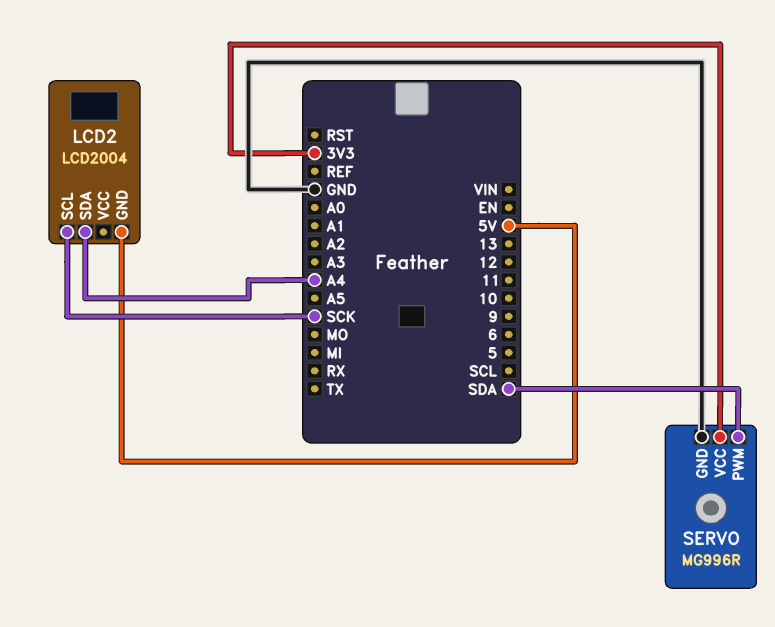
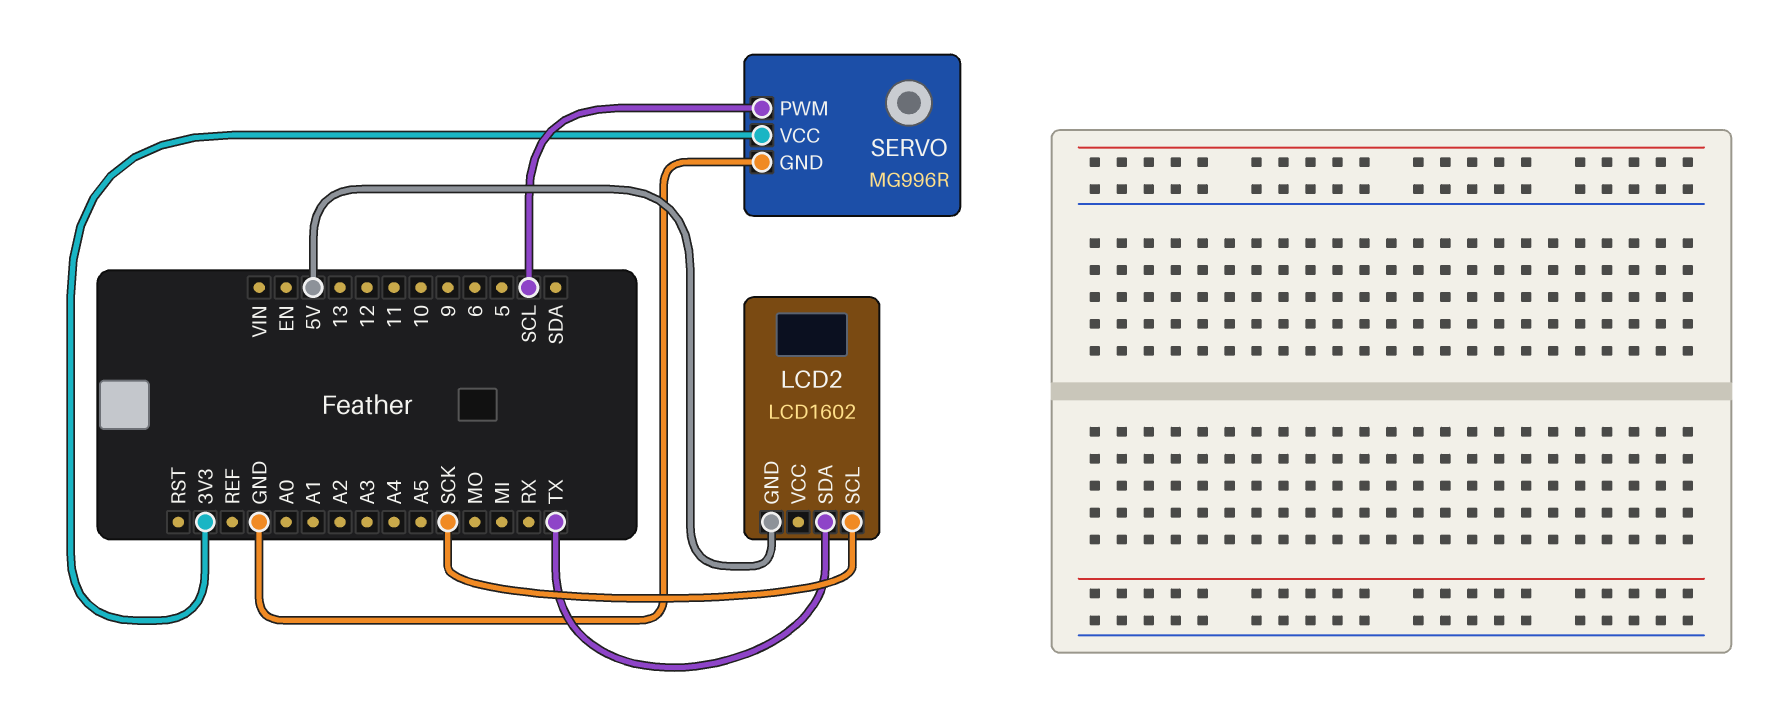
LCD2: LCD2004 -> LCD1602
LCD2 pin SDA: A4 -> TX
SERVO pin PWM: SDA -> SCL

